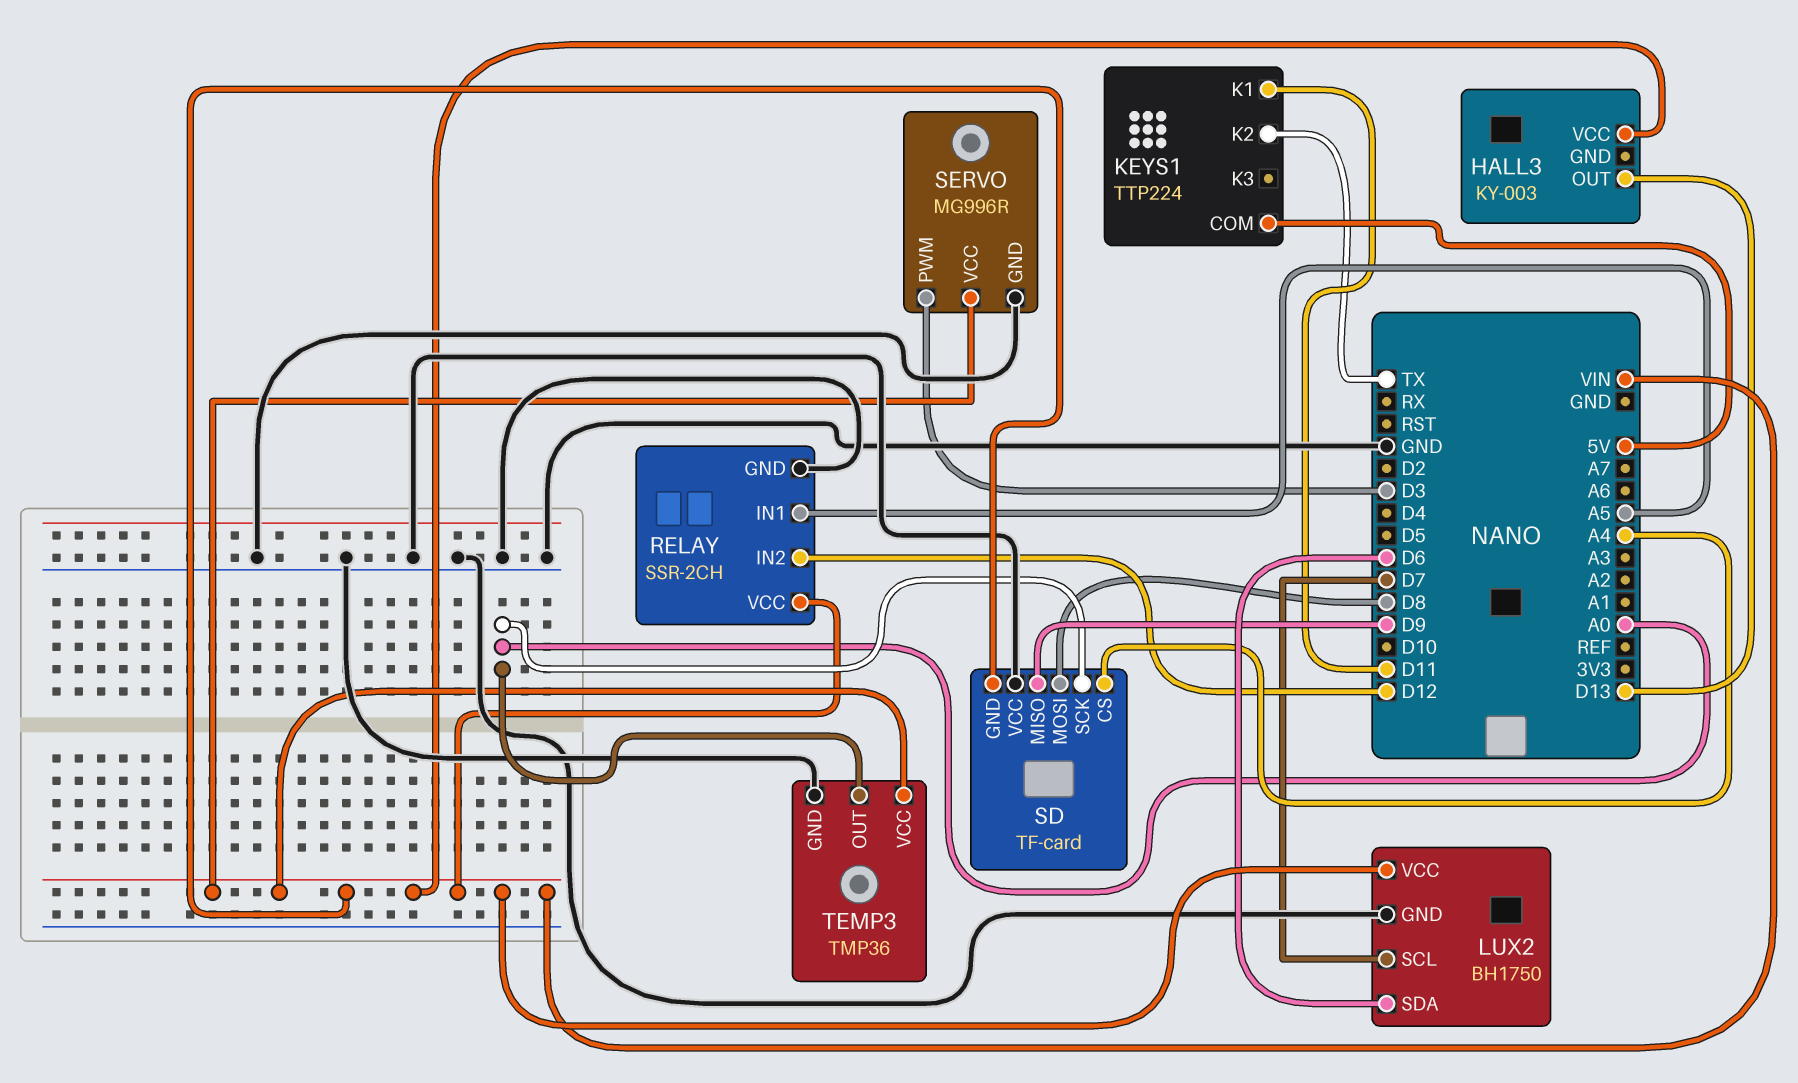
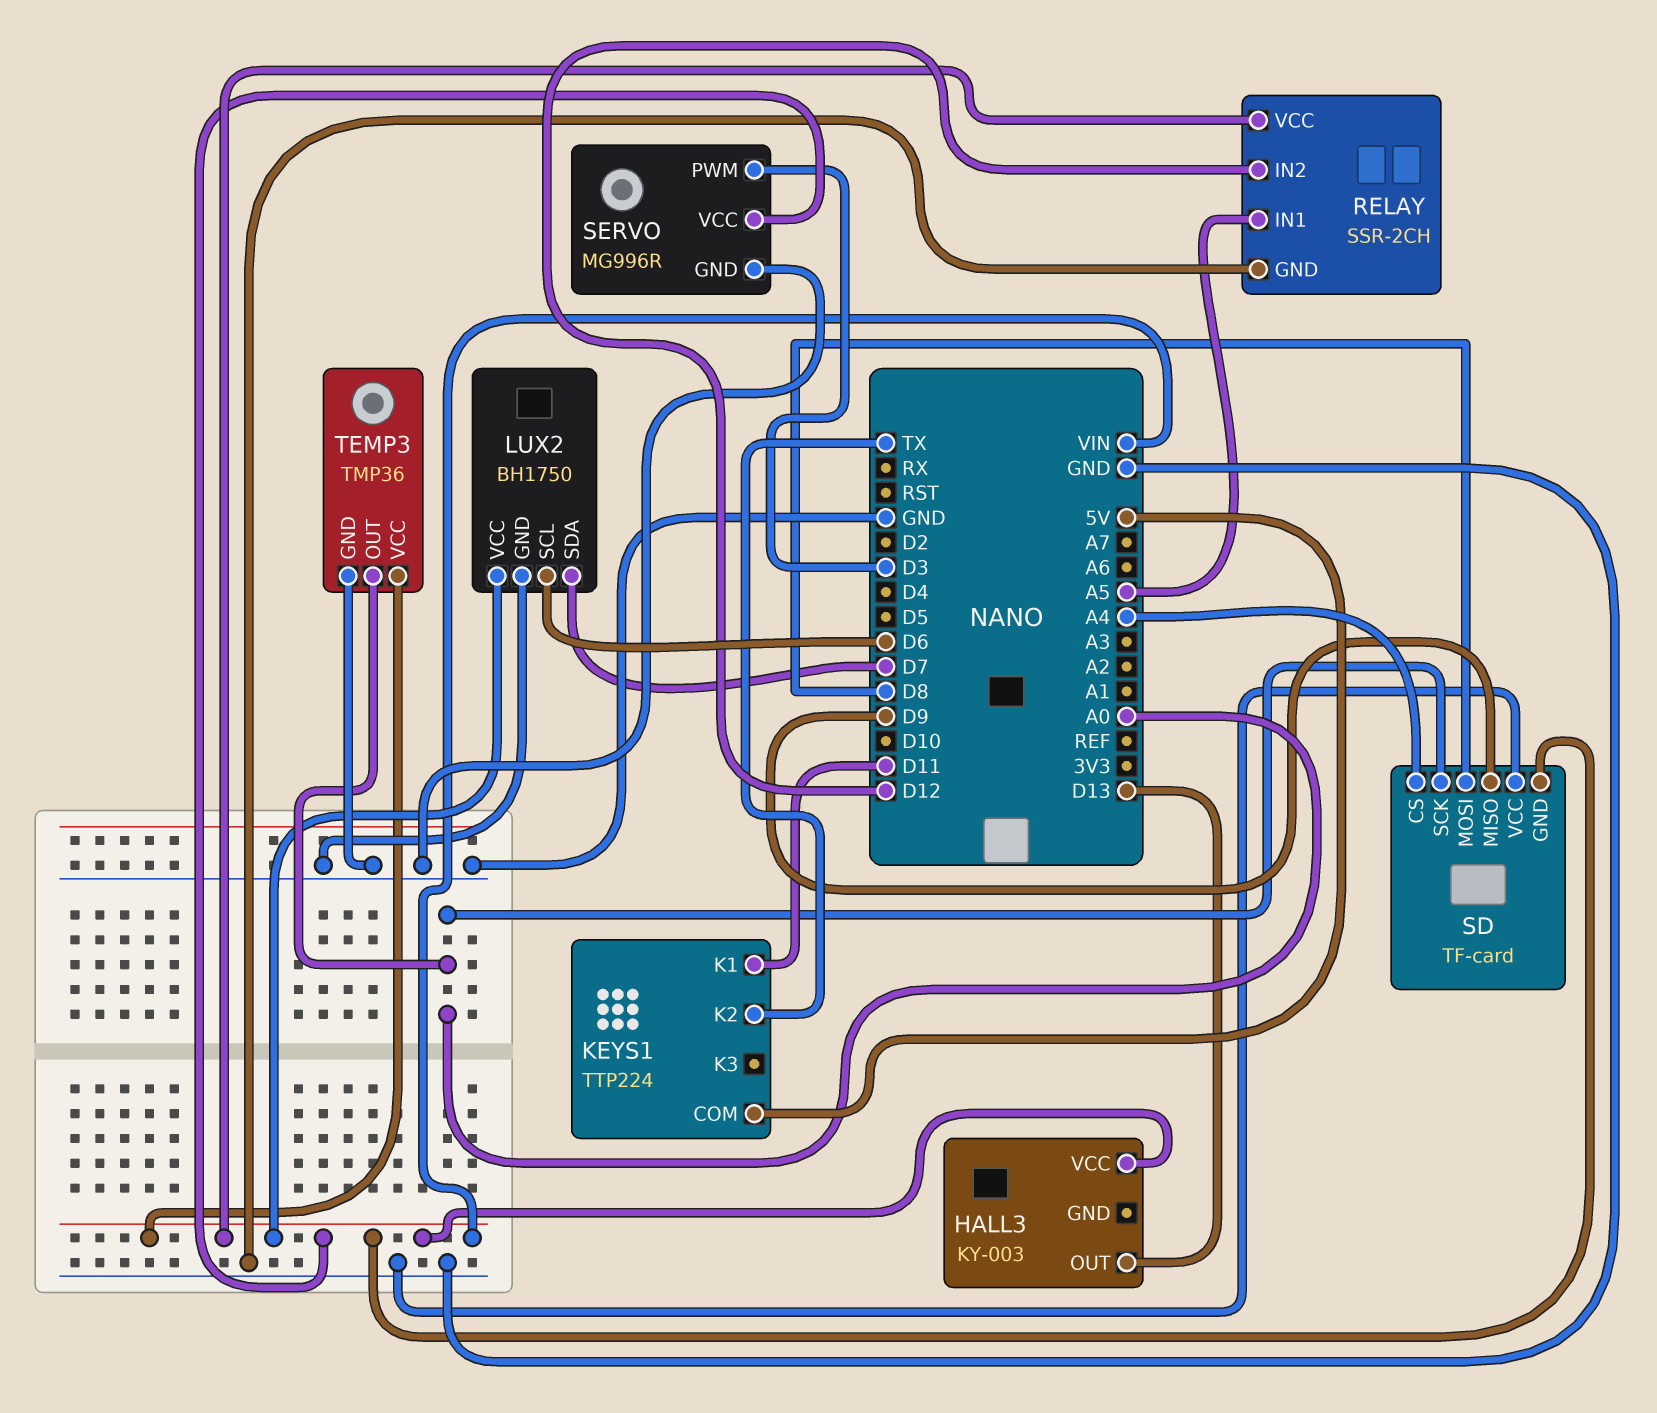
LUX2 pin SCL: D7 -> D6
LUX2 pin SDA: D6 -> D7

